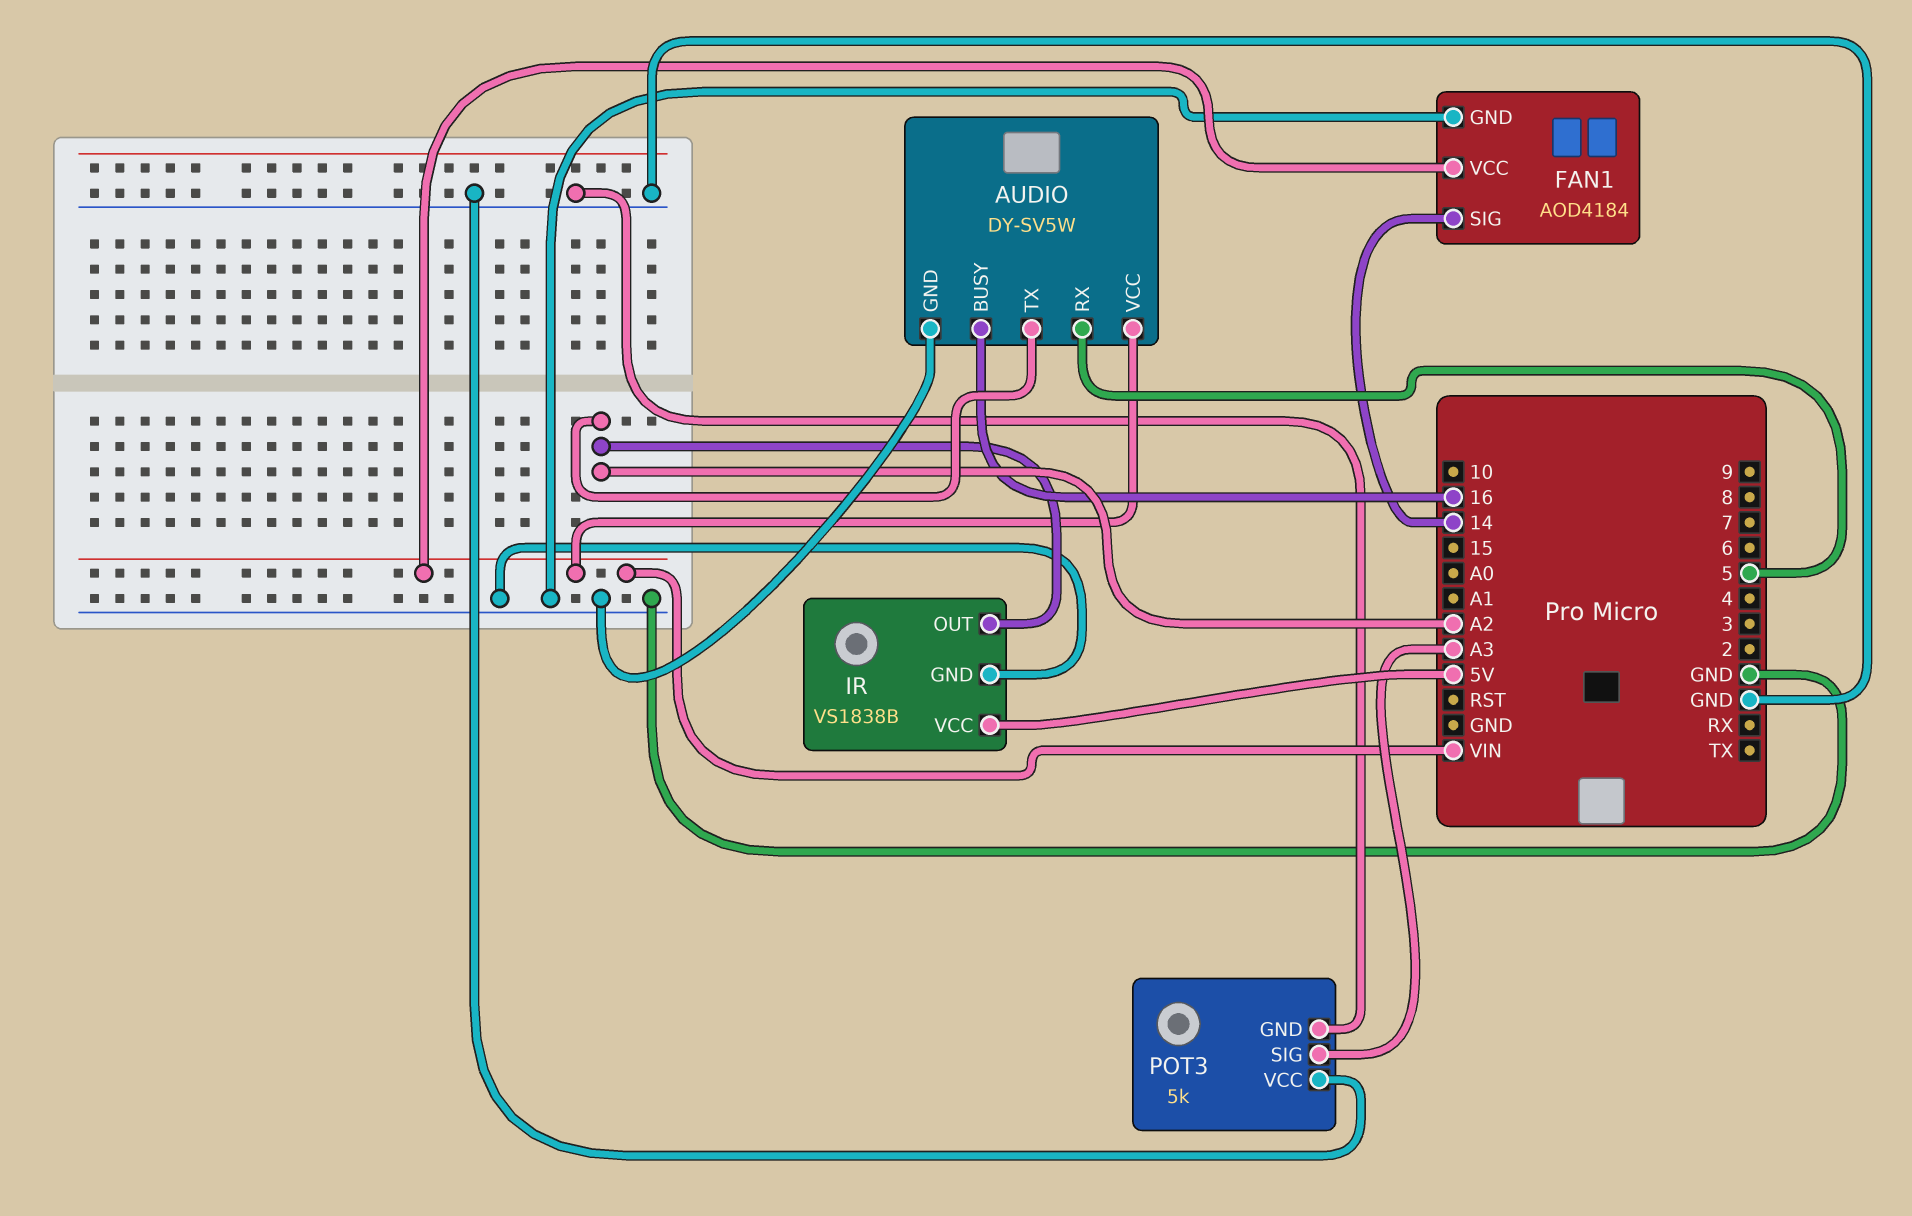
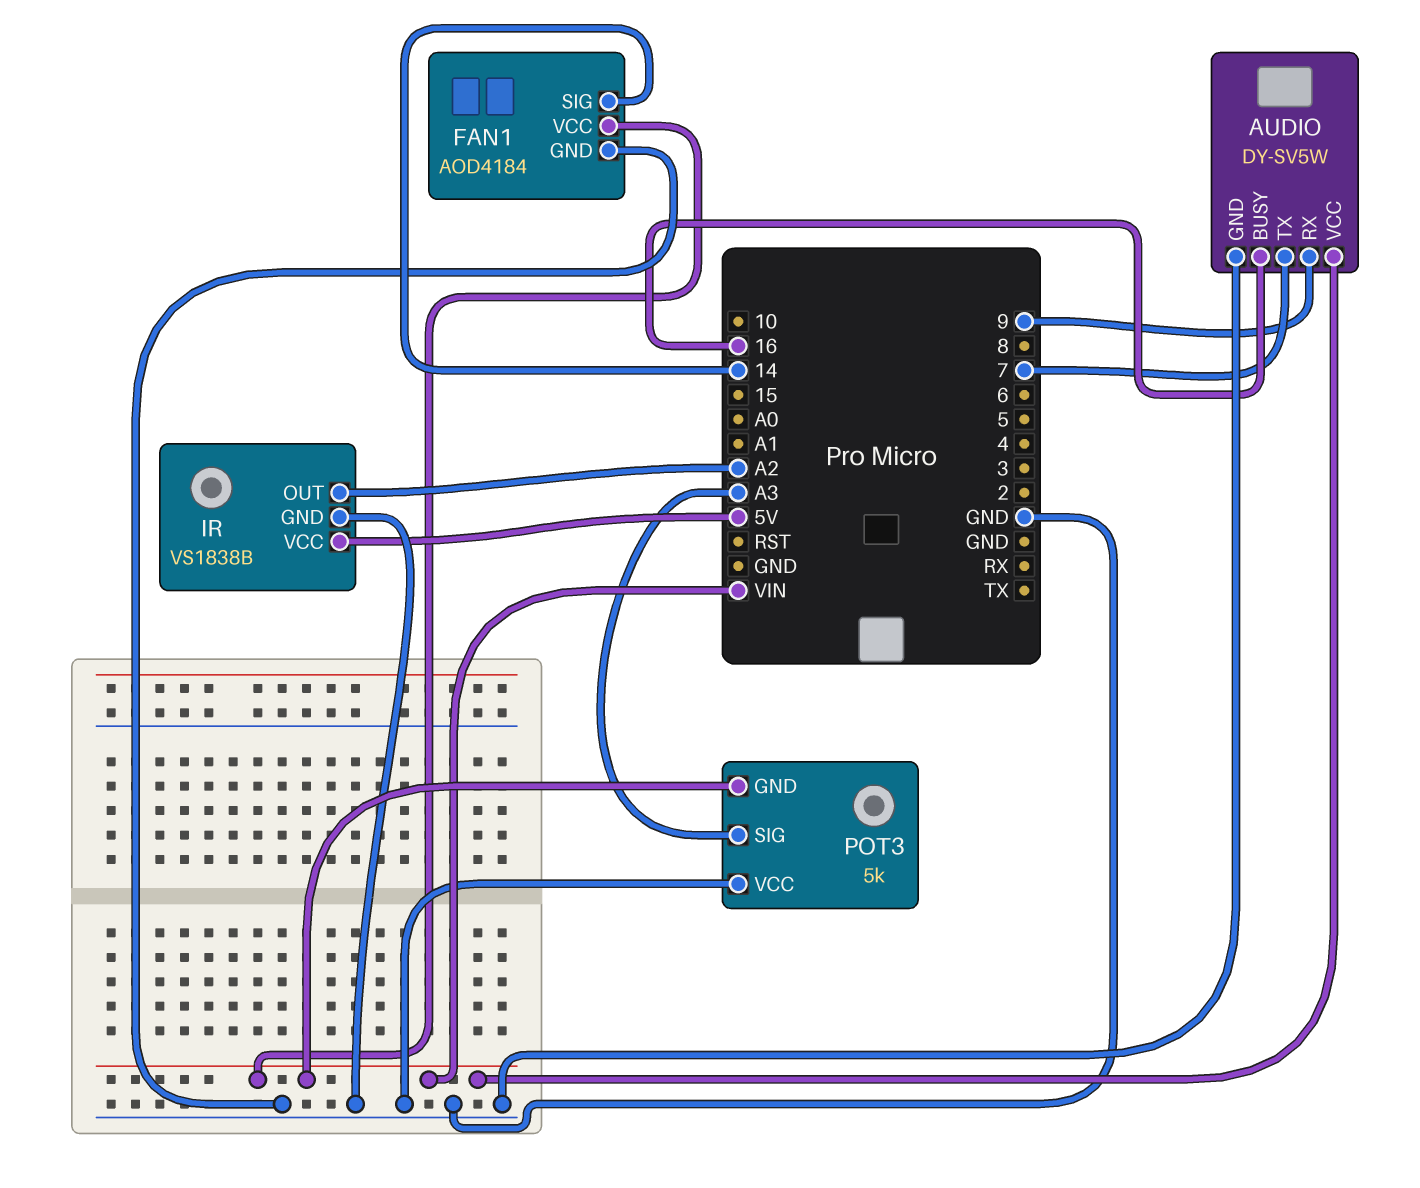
AUDIO pin RX: 5 -> 9
AUDIO pin TX: A2 -> 7
POT3 pin GND: GND -> VIN

